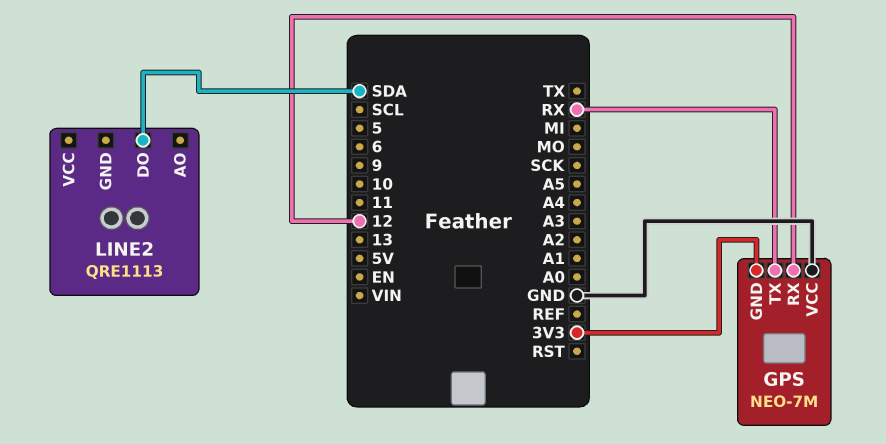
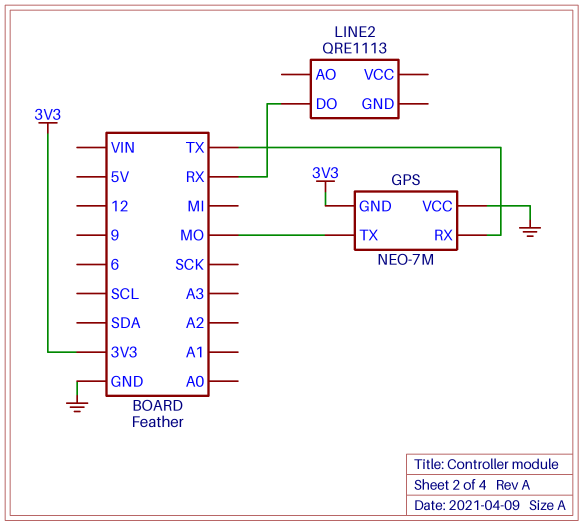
GPS pin RX: 12 -> TX
GPS pin TX: RX -> MO
LINE2 pin DO: SDA -> RX

